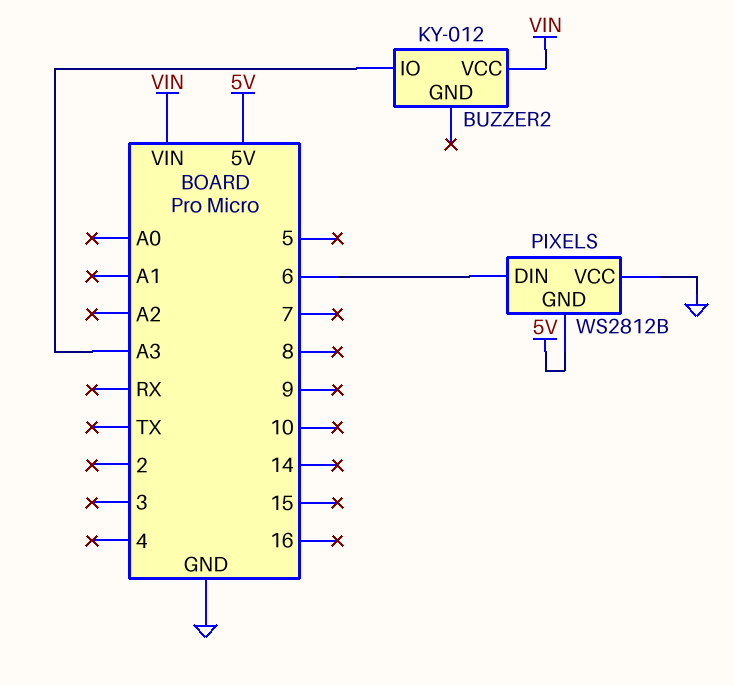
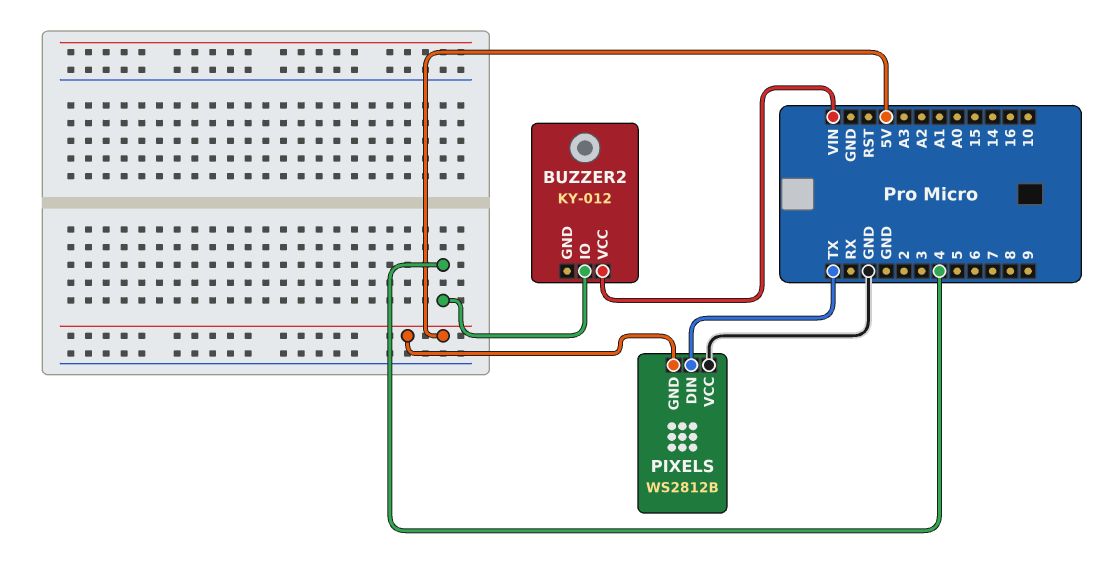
BUZZER2 pin IO: A3 -> 4
PIXELS pin DIN: 6 -> TX

